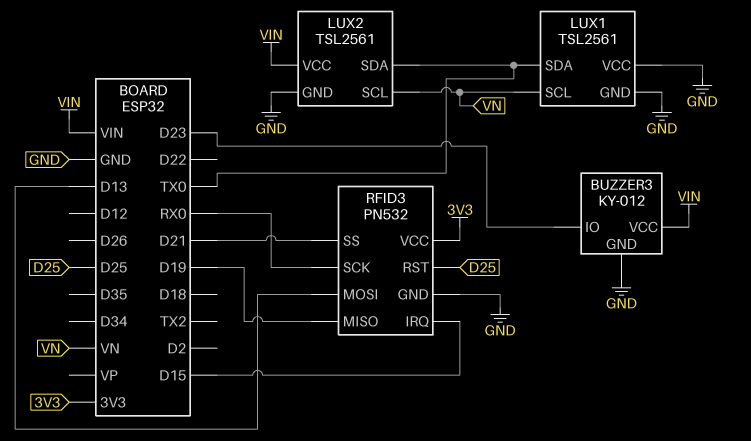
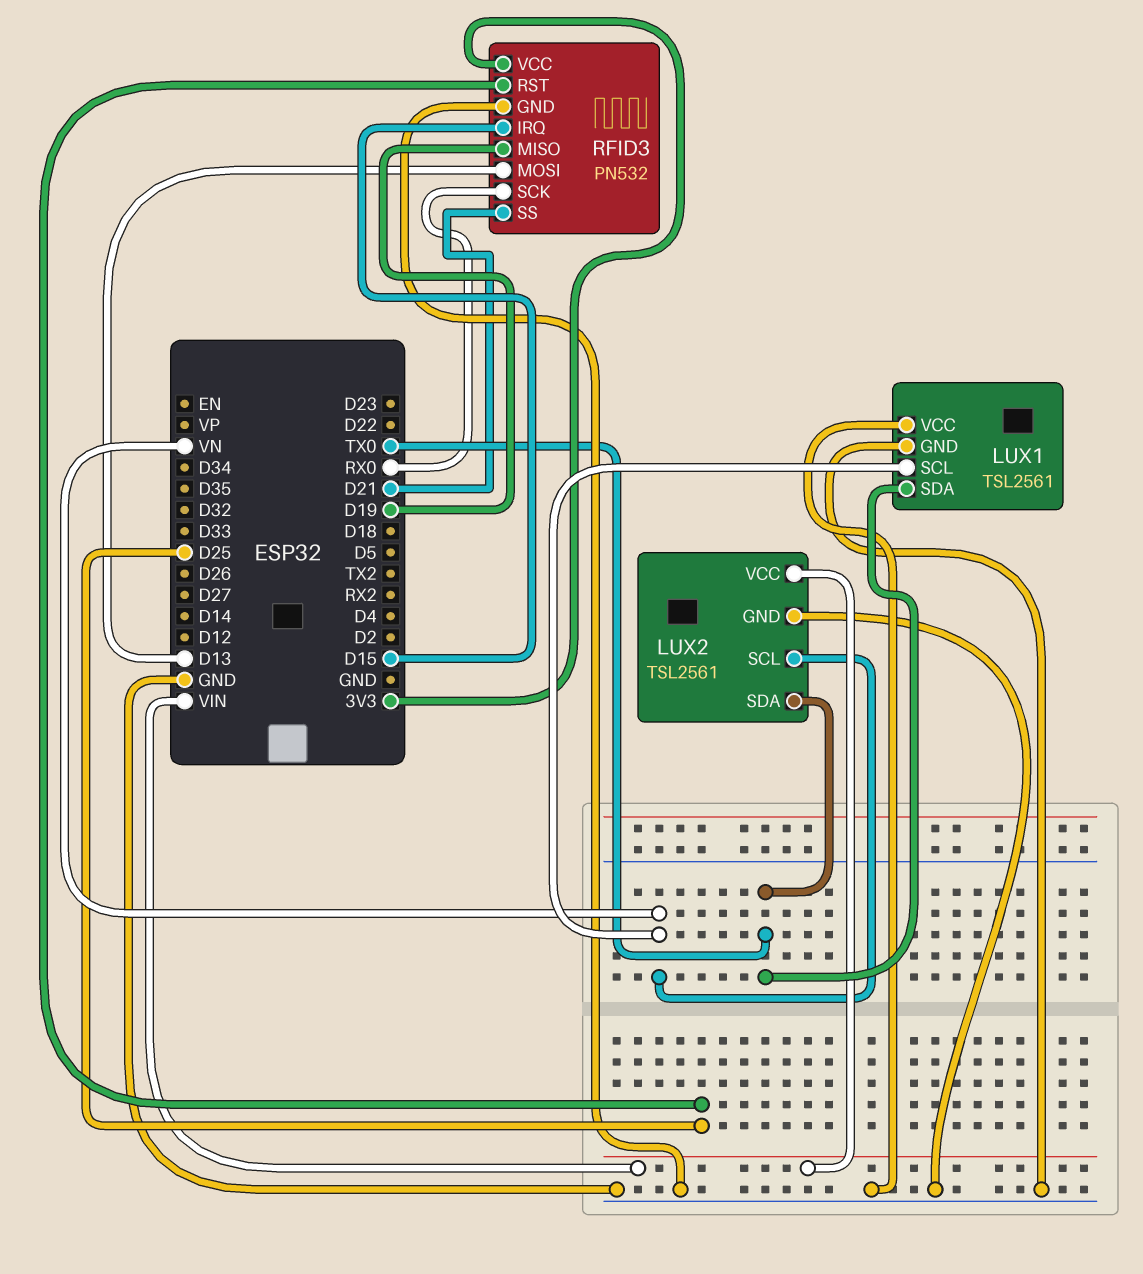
BUZZER3: KY-012 -> none
BUZZER3 pin GND: GND -> none
BUZZER3 pin IO: D23 -> none
BUZZER3 pin VCC: VIN -> none

